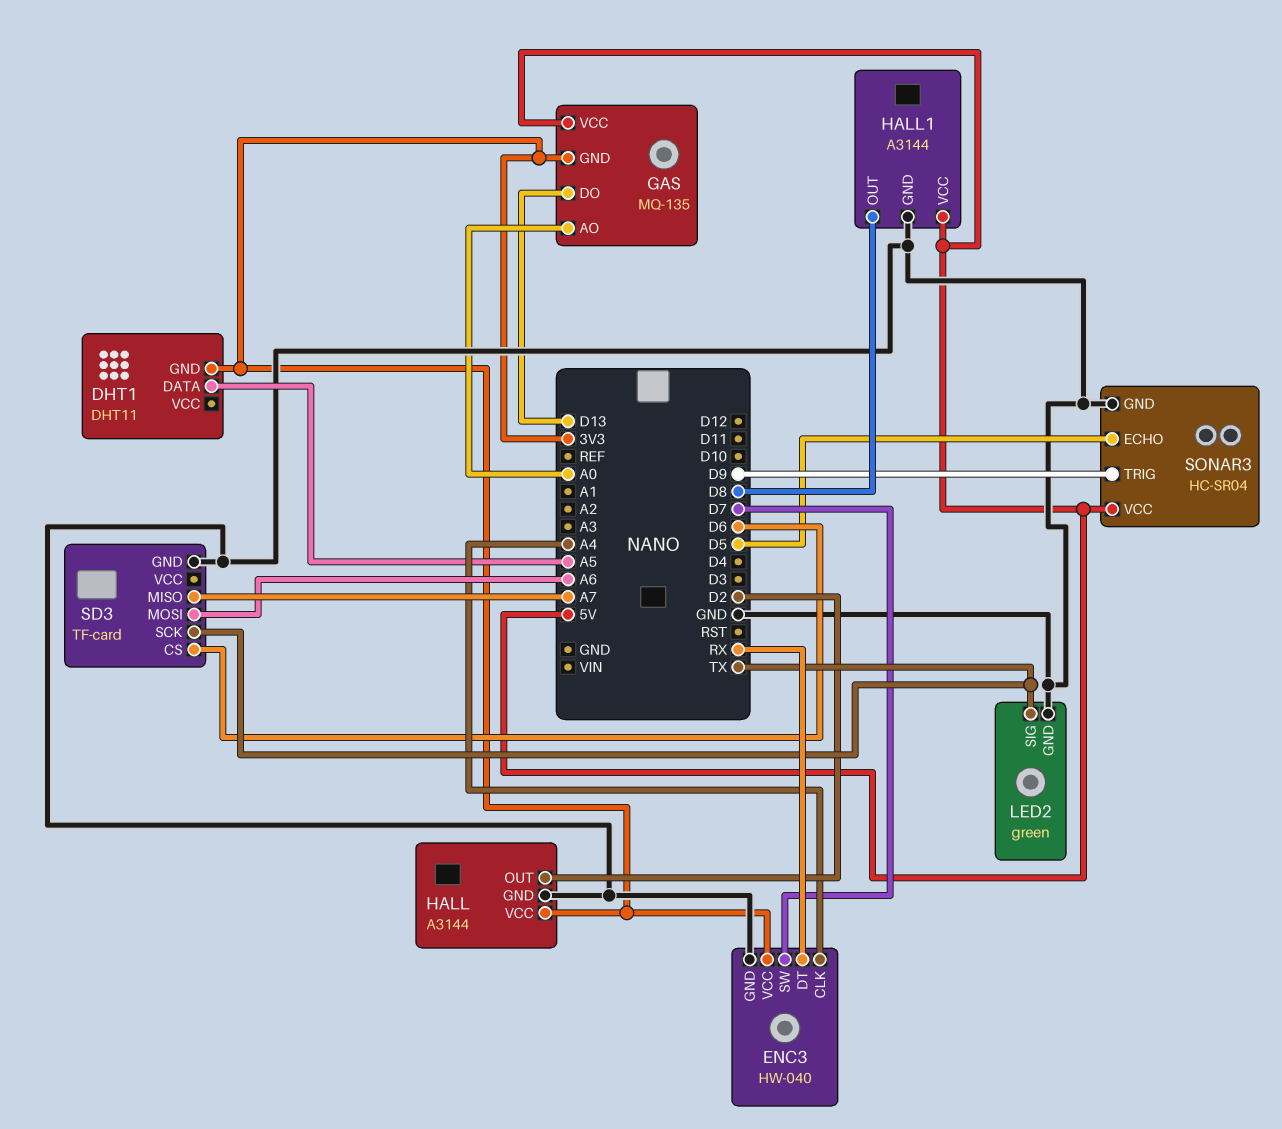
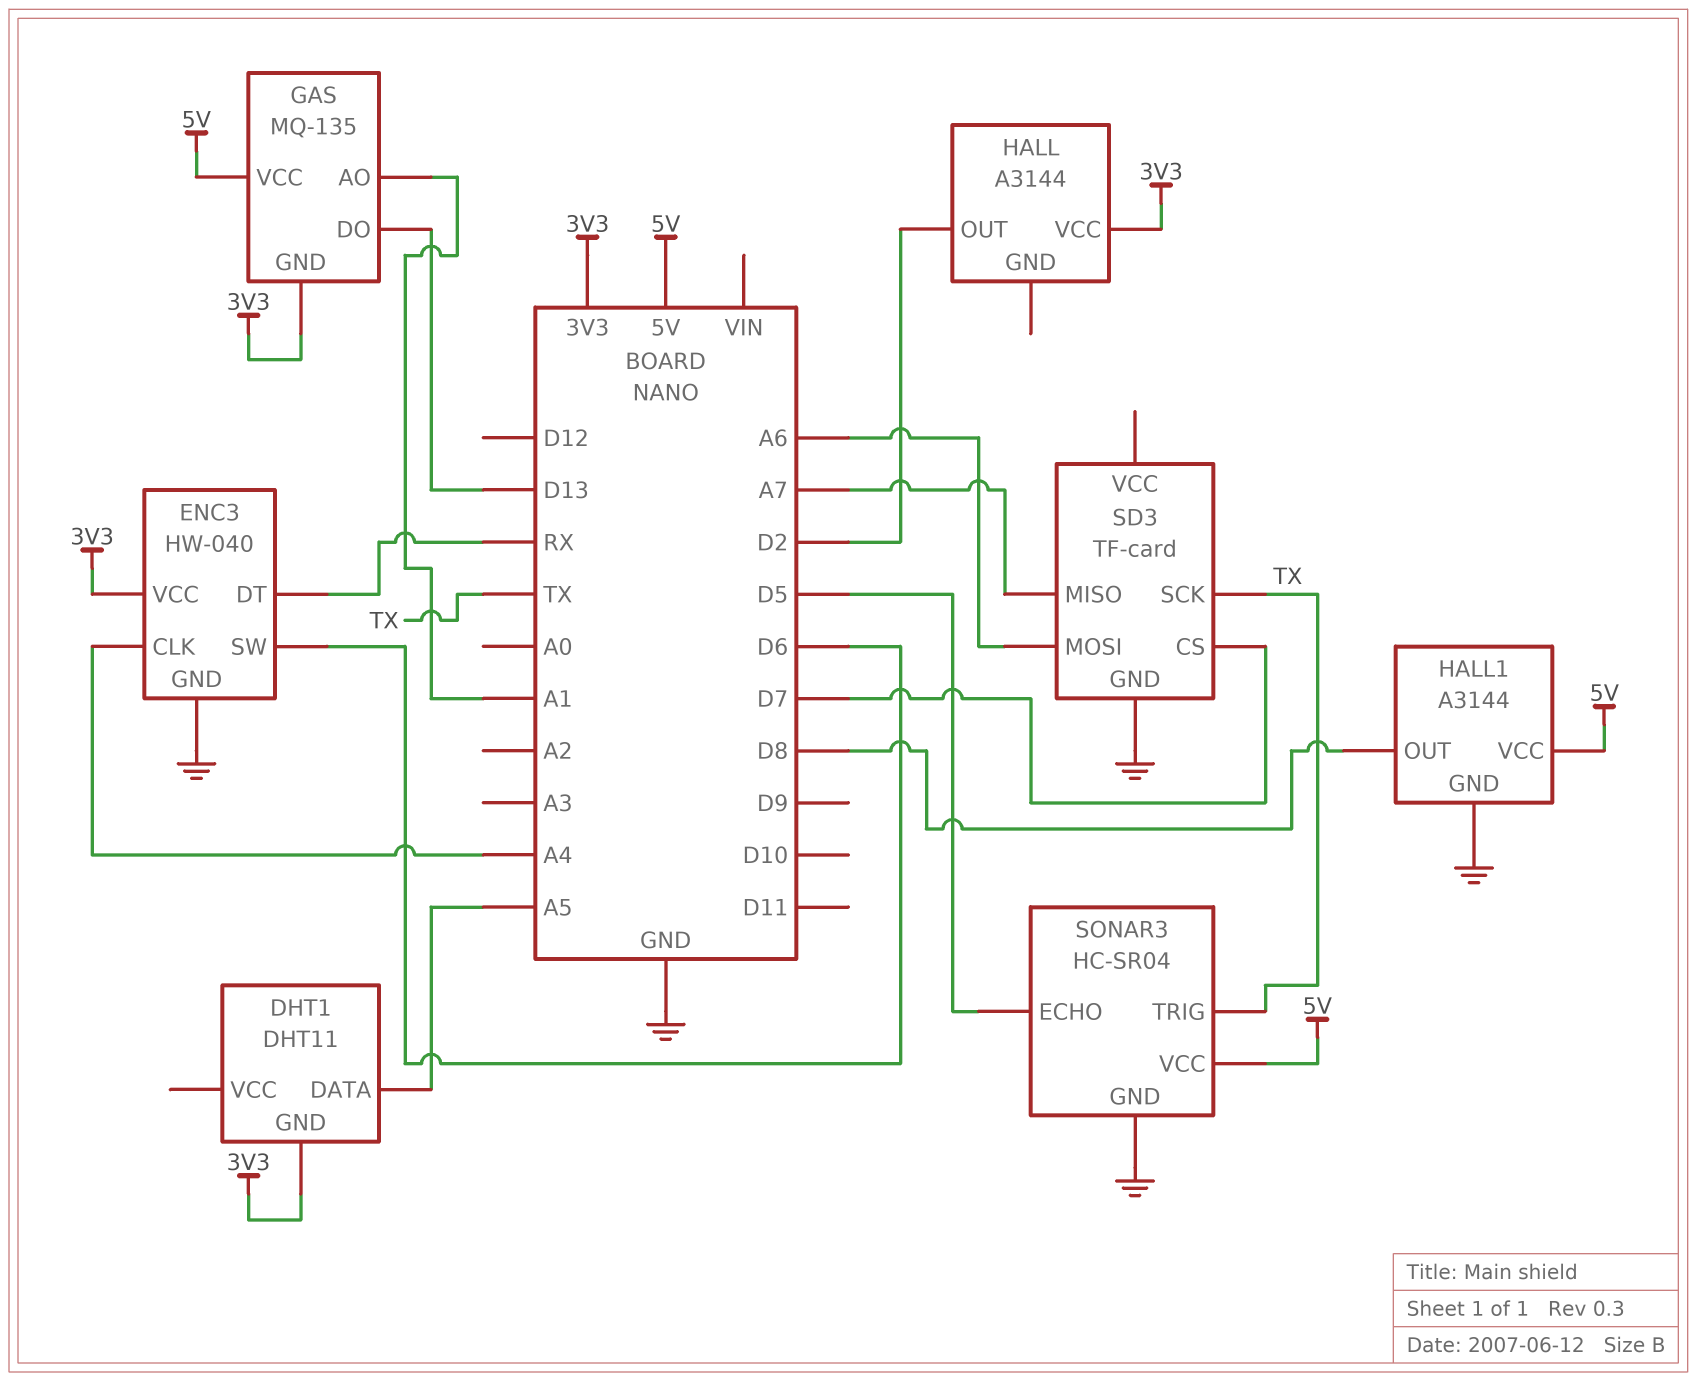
ENC3 pin SW: D7 -> D6
GAS pin AO: A0 -> A1
HALL pin GND: GND -> none
LED2: green -> none
LED2 pin GND: GND -> none
LED2 pin SIG: TX -> none
SD3 pin CS: D6 -> D7
SONAR3 pin TRIG: D9 -> TX

